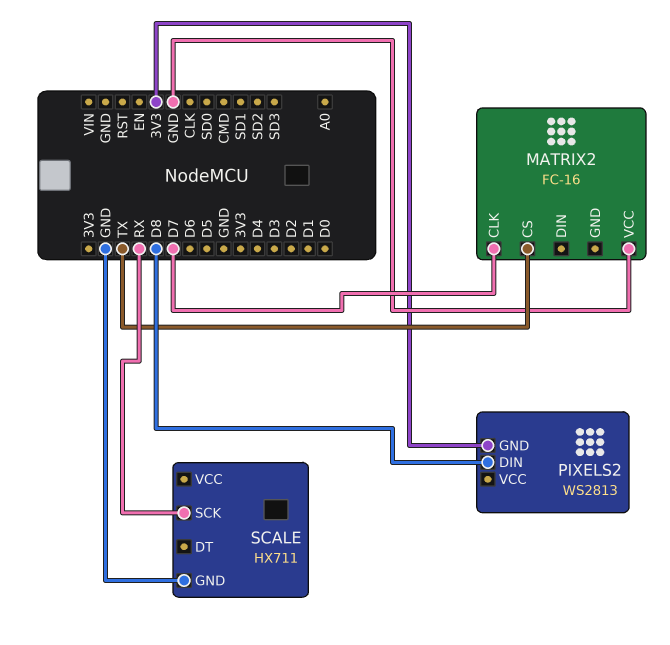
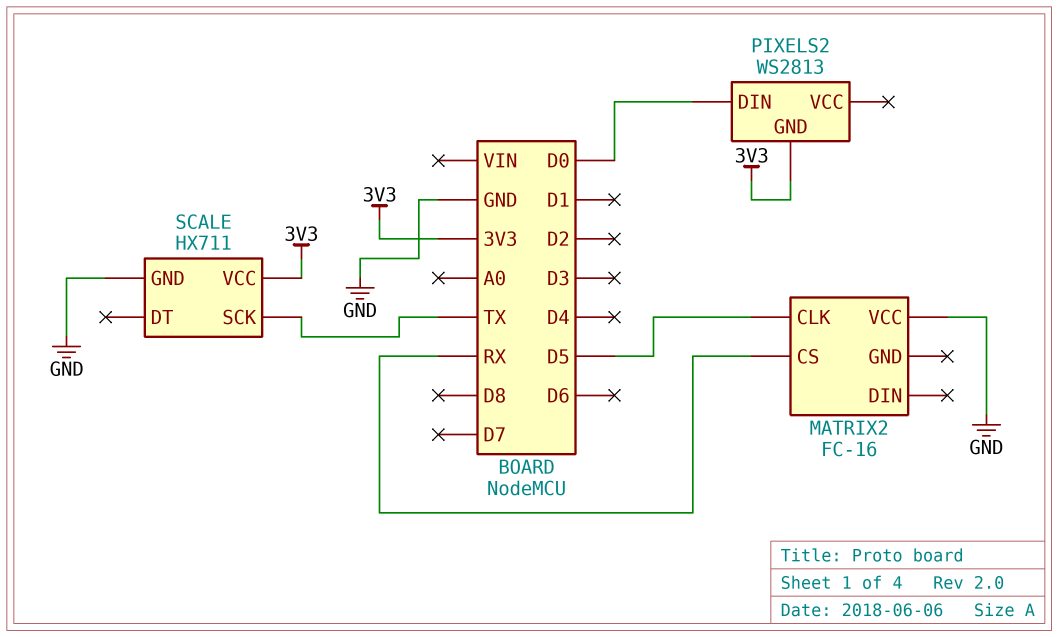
MATRIX2 pin CLK: D7 -> D5
MATRIX2 pin CS: TX -> RX
PIXELS2 pin DIN: D8 -> D0
SCALE pin SCK: RX -> TX
SCALE pin VCC: none -> 3V3

